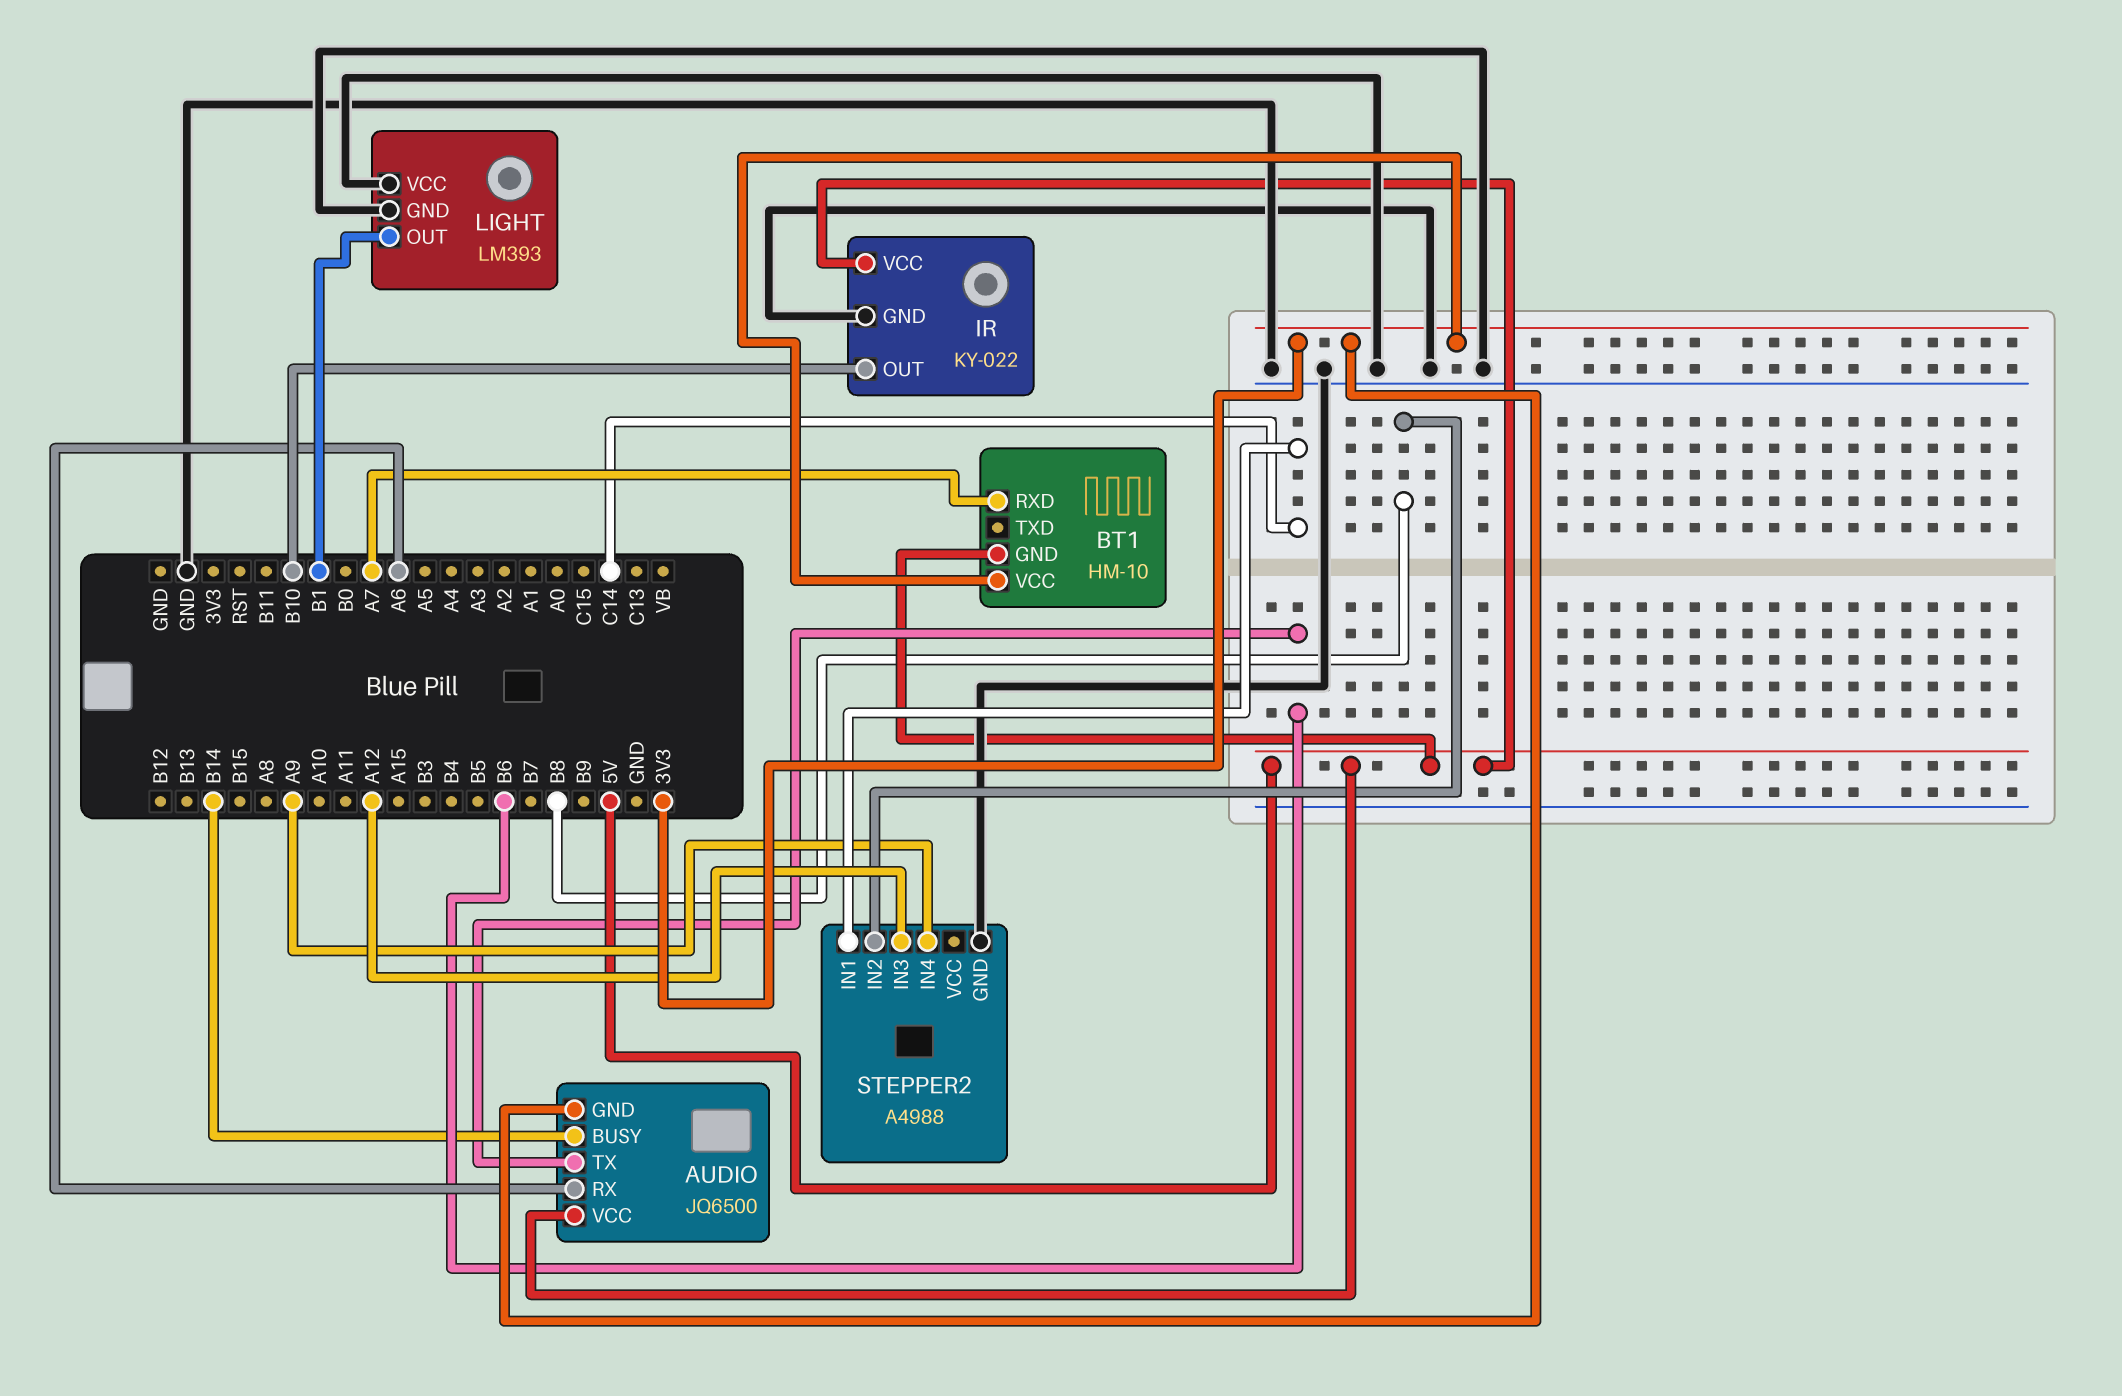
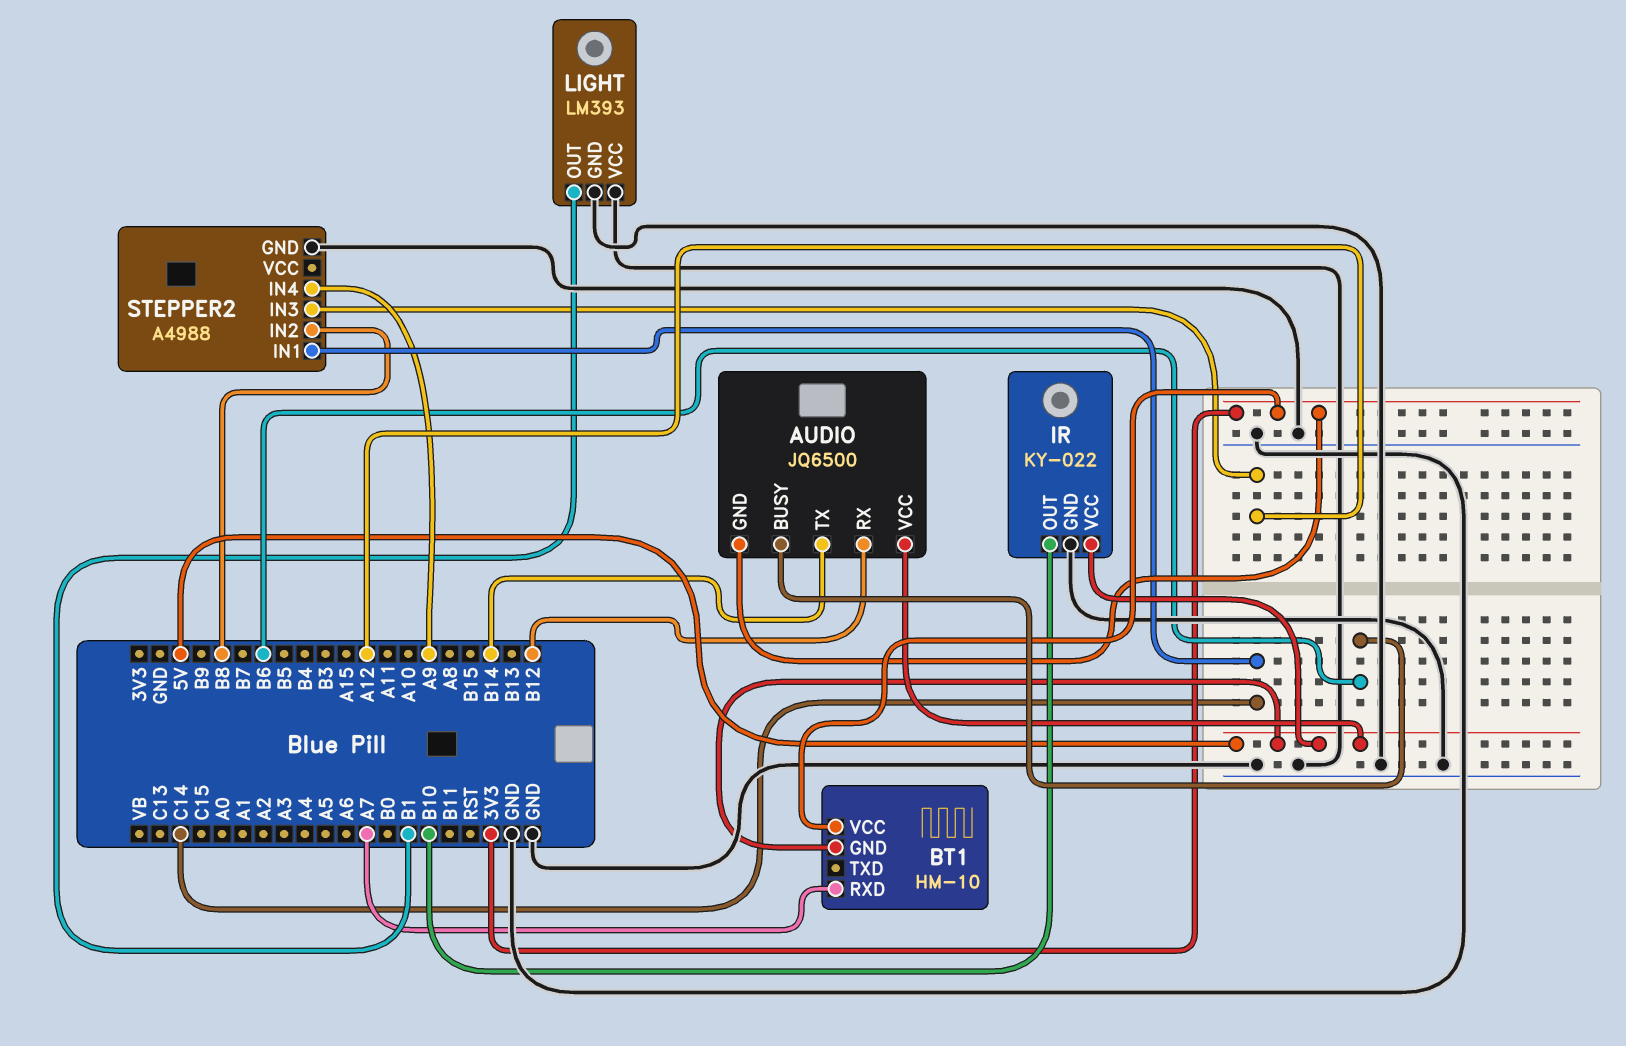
AUDIO pin BUSY: B14 -> B6
AUDIO pin RX: A6 -> B12
AUDIO pin TX: B6 -> B14

